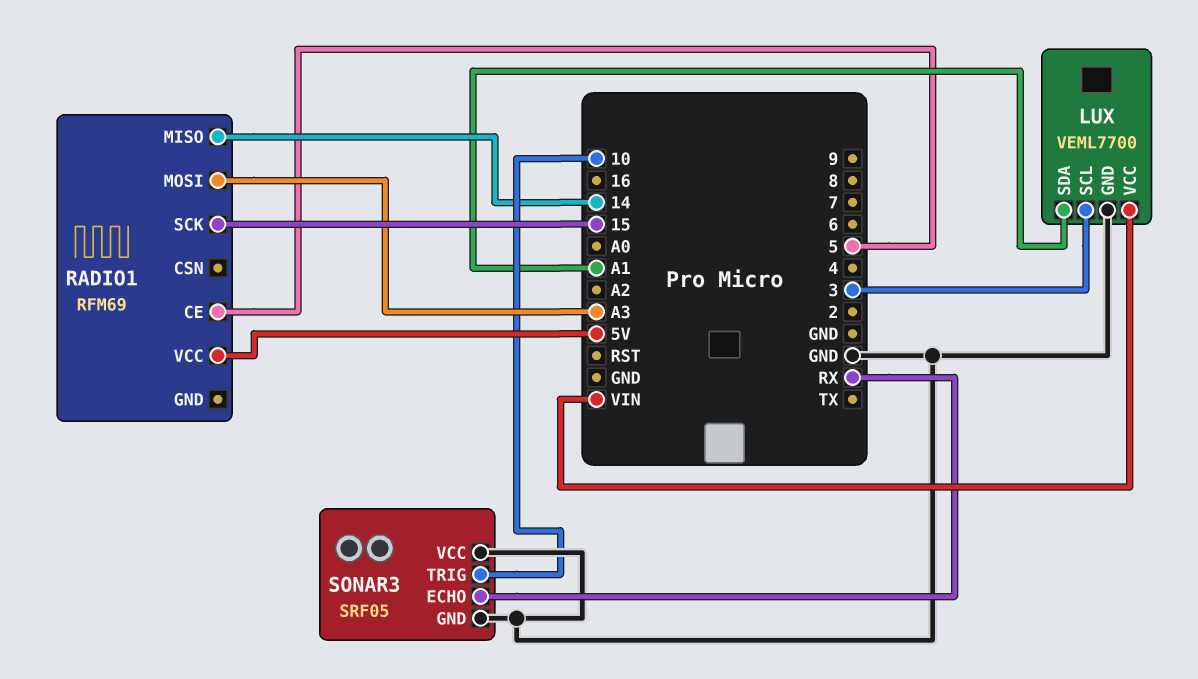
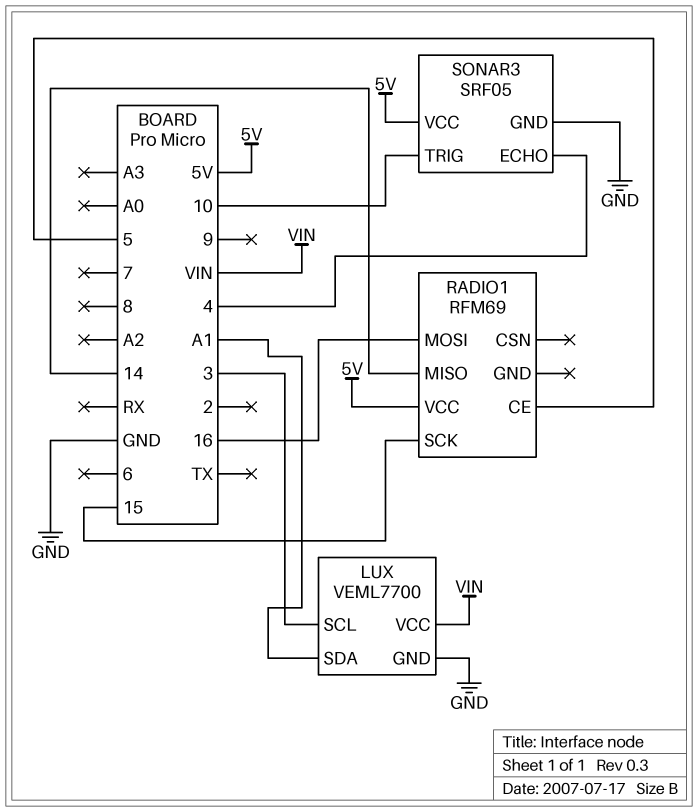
RADIO1 pin MOSI: A3 -> 16
SONAR3 pin ECHO: RX -> 4
SONAR3 pin VCC: GND -> 5V

